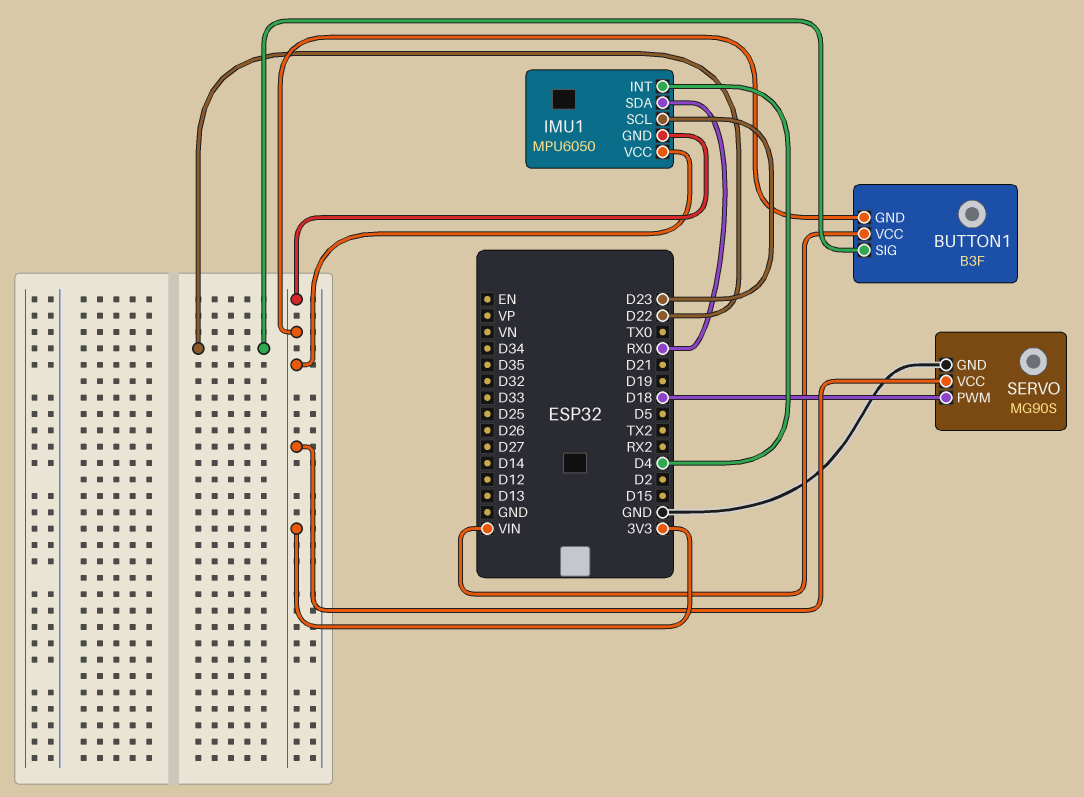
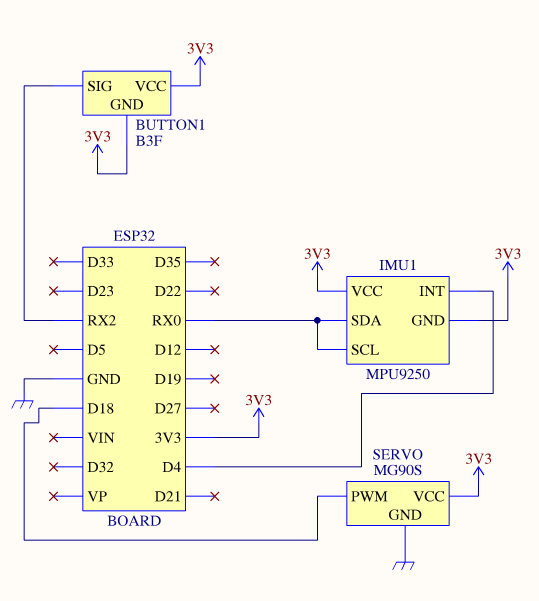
BUTTON1 pin SIG: D22 -> RX2
BUTTON1 pin VCC: VIN -> 3V3
IMU1: MPU6050 -> MPU9250
IMU1 pin SCL: D23 -> RX0

